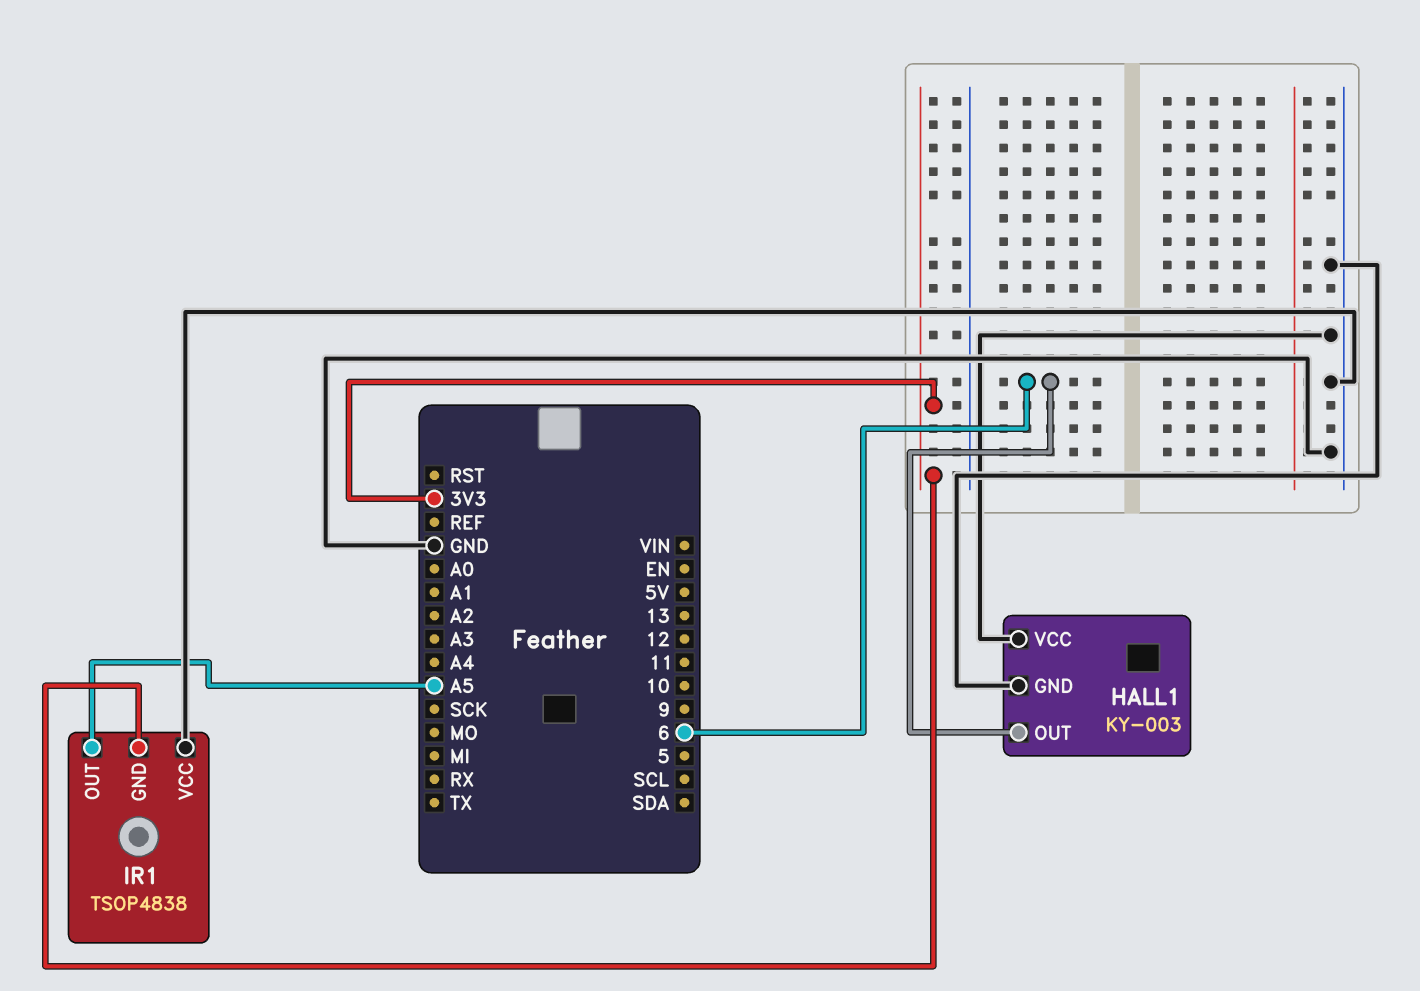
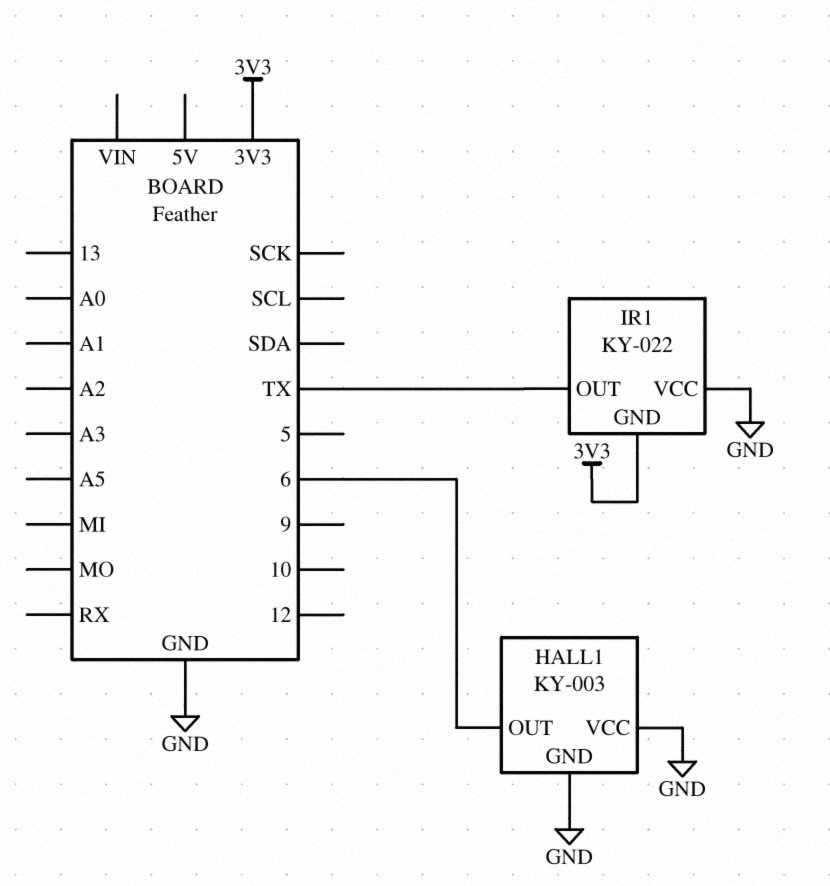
IR1: TSOP4838 -> KY-022
IR1 pin OUT: A5 -> TX

